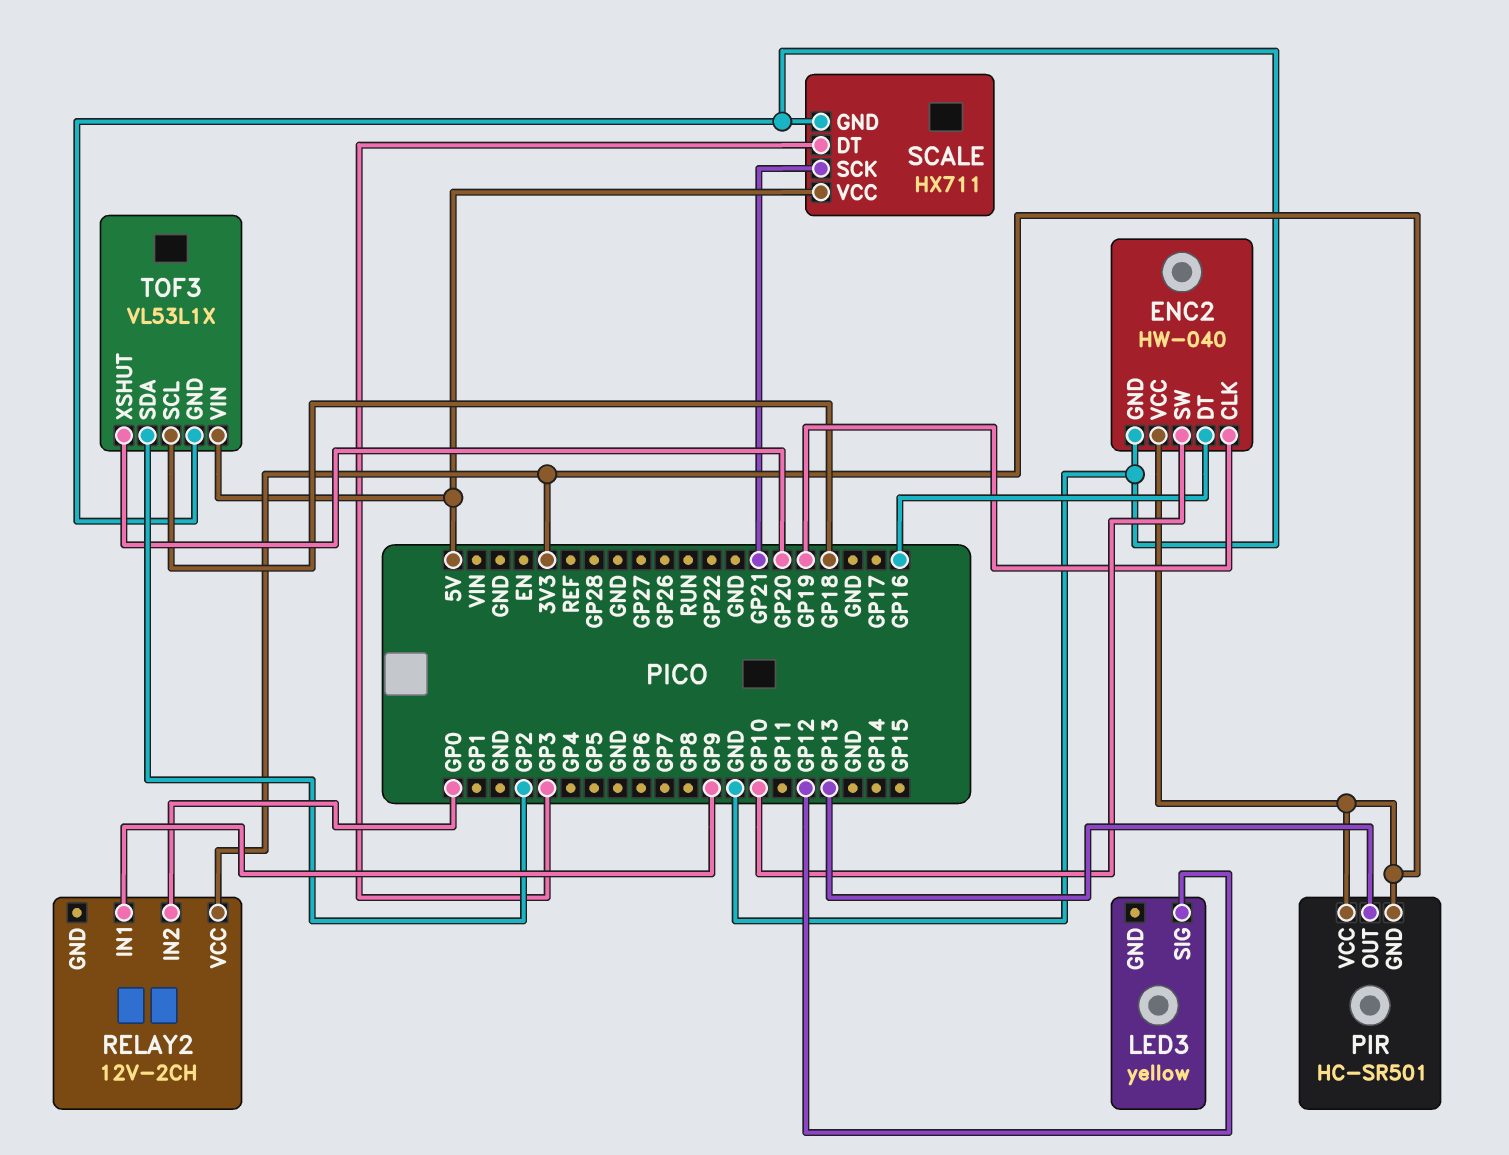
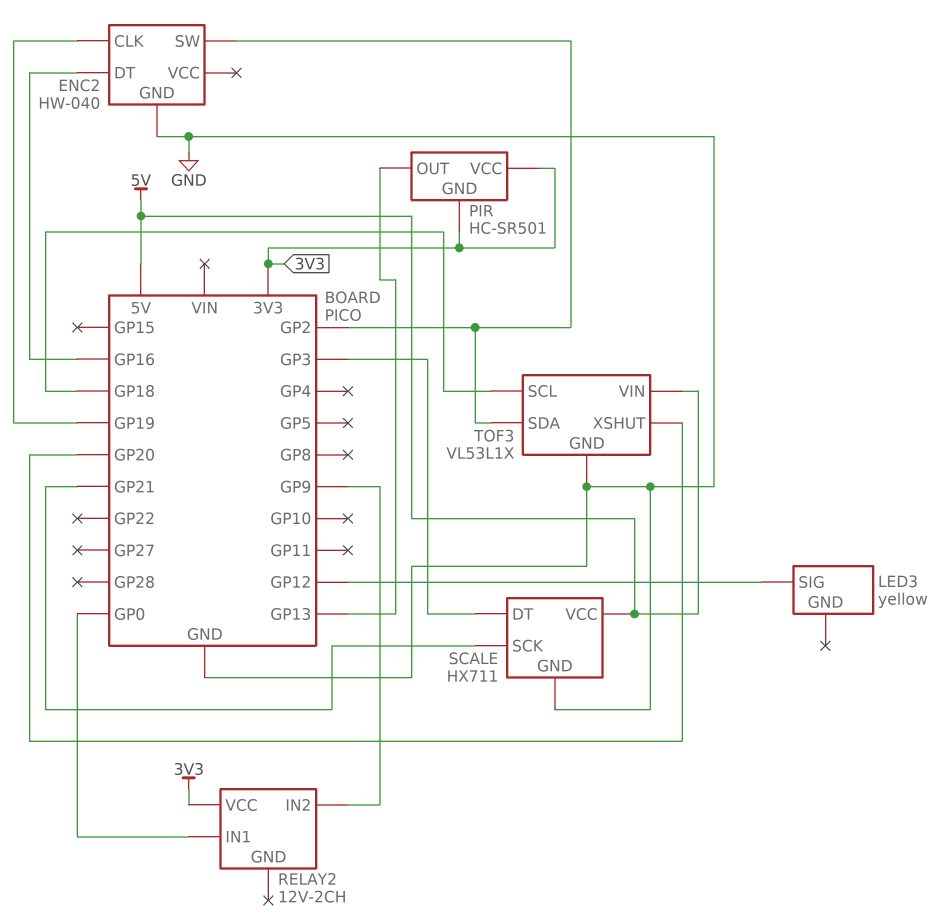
ENC2 pin SW: GP10 -> GP2
ENC2 pin VCC: 3V3 -> none
RELAY2 pin IN1: GP9 -> GP0
RELAY2 pin IN2: GP0 -> GP9

